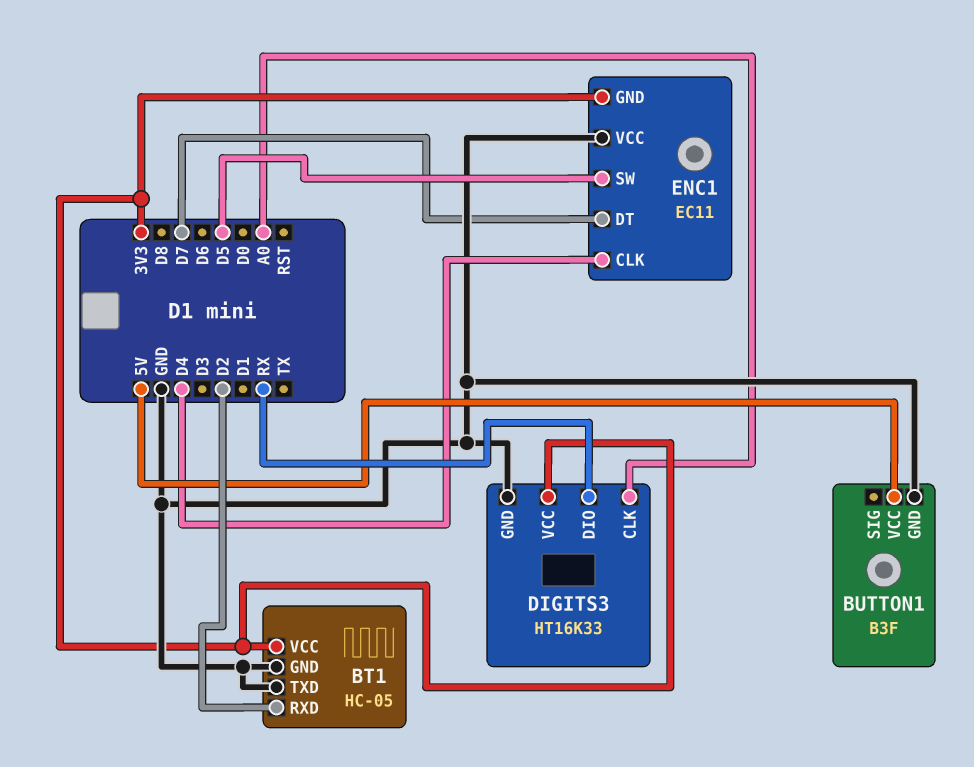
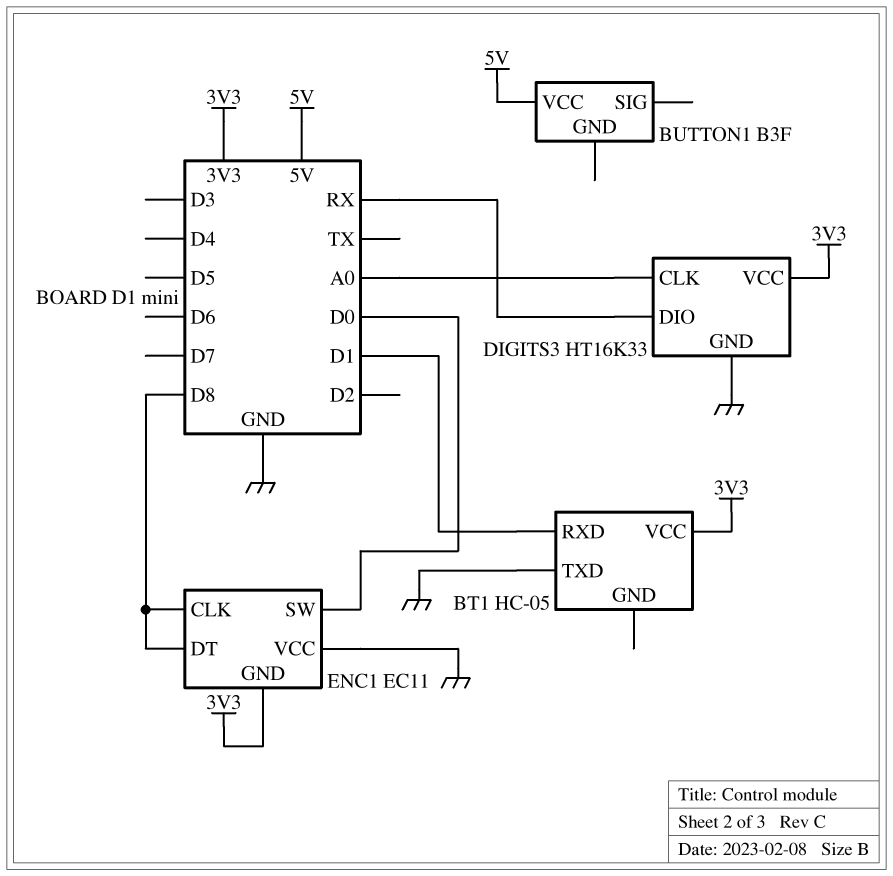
BT1 pin GND: GND -> none
BT1 pin RXD: D2 -> D1
BUTTON1 pin GND: GND -> none
ENC1 pin CLK: D4 -> D8
ENC1 pin DT: D7 -> D8
ENC1 pin SW: D5 -> D0

